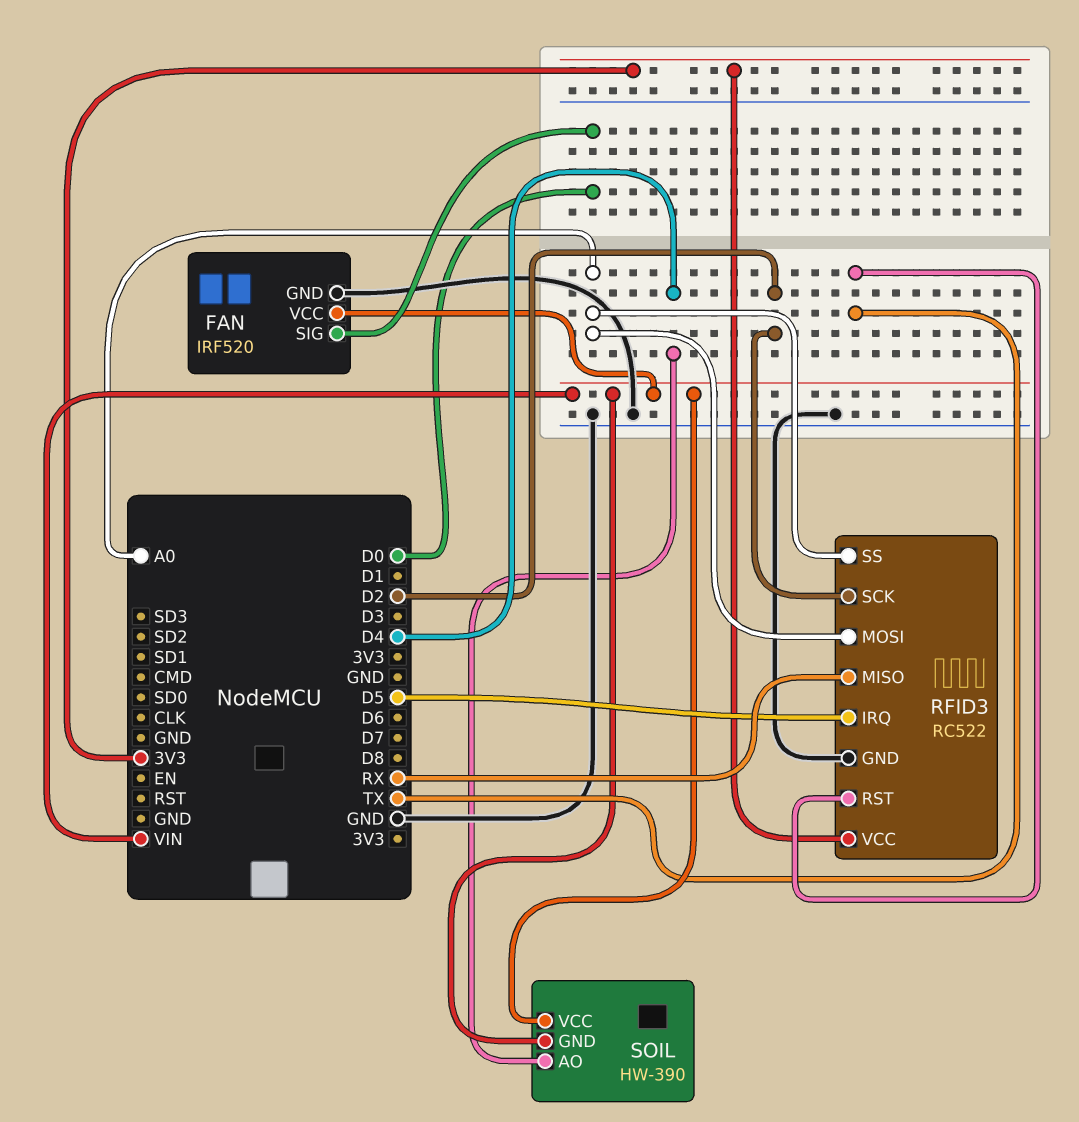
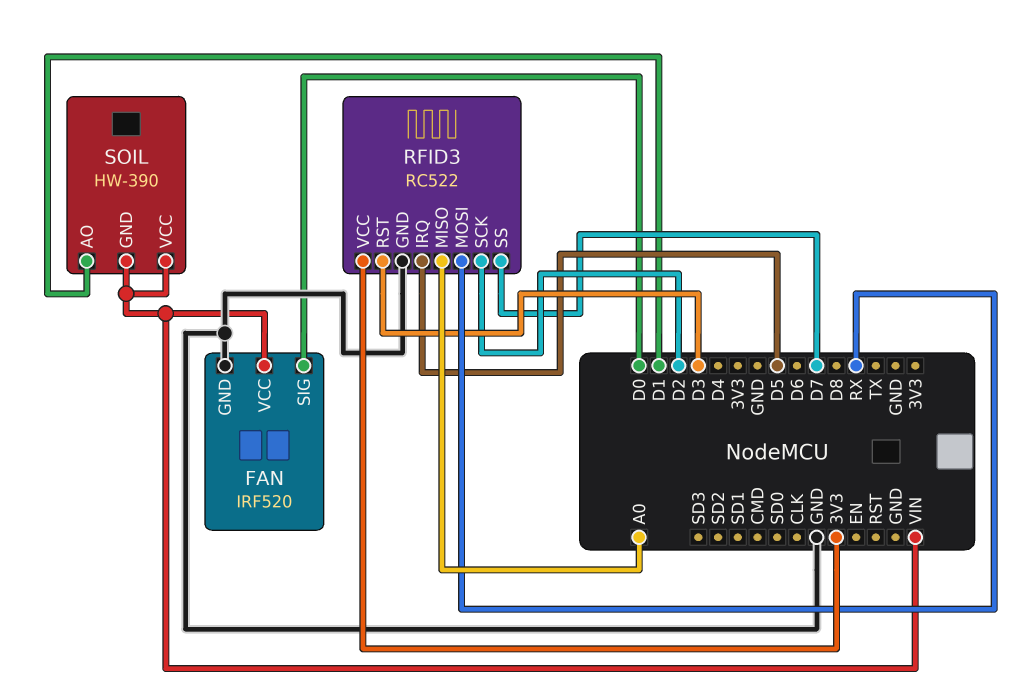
RFID3 pin MISO: RX -> A0
RFID3 pin MOSI: A0 -> RX
RFID3 pin RST: TX -> D3
RFID3 pin SS: A0 -> D7
SOIL pin AO: D4 -> D1

